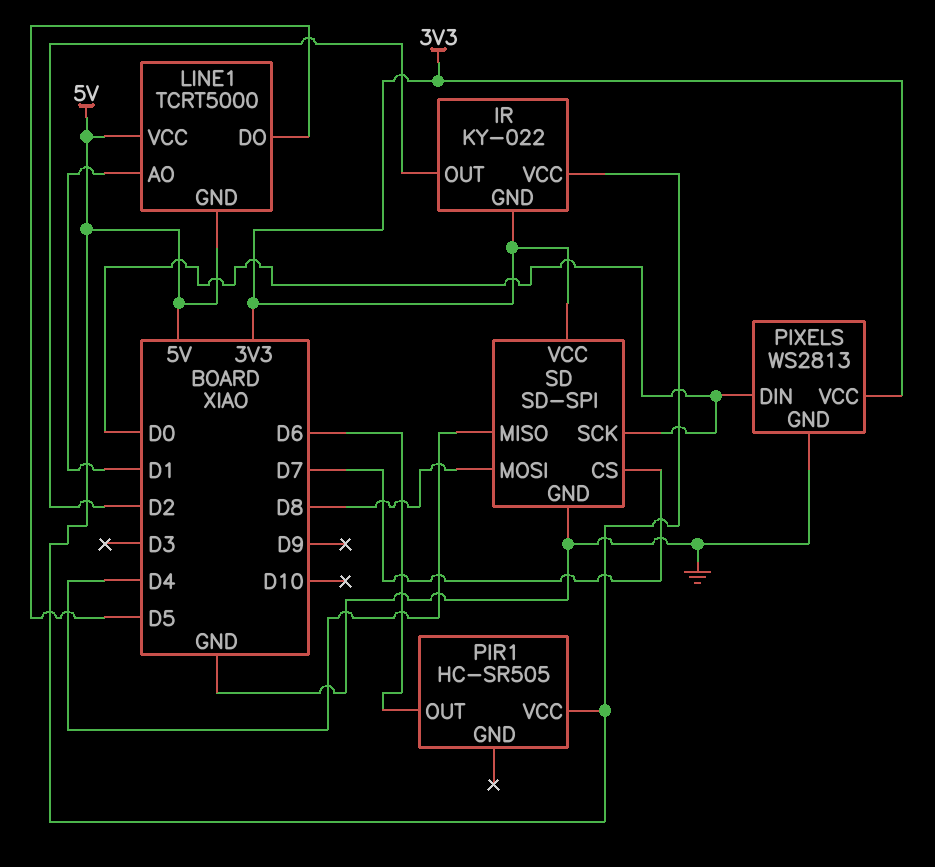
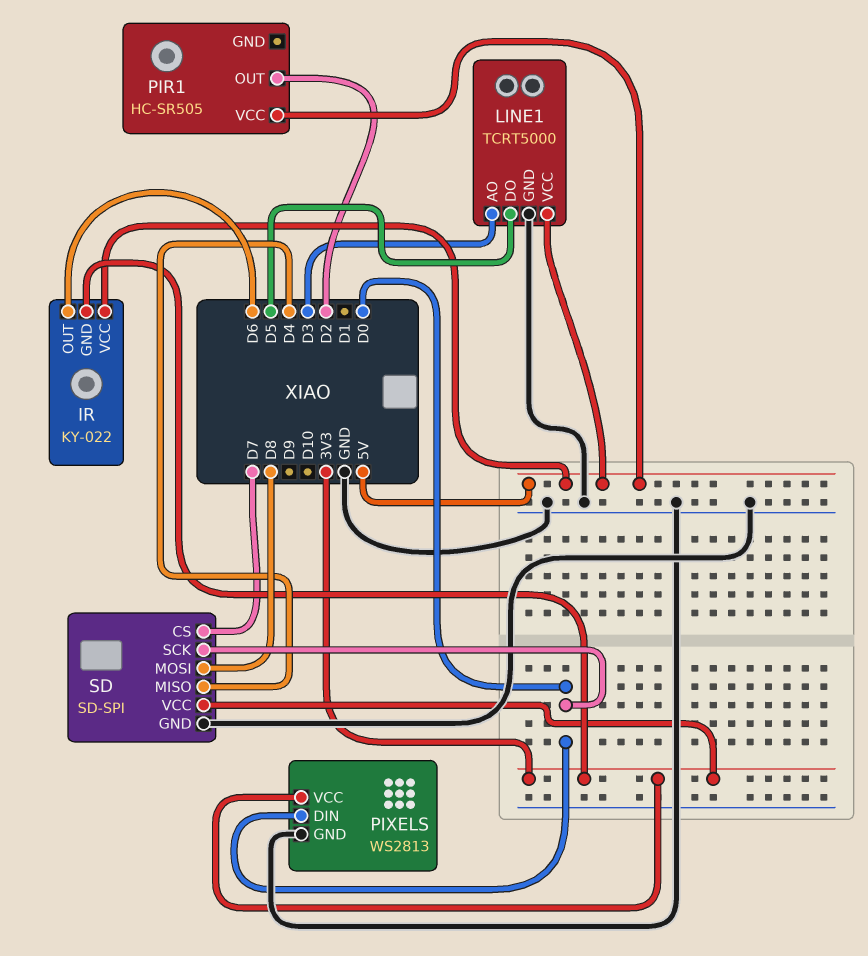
IR pin OUT: D2 -> D6
LINE1 pin AO: D1 -> D3
LINE1 pin GND: 5V -> GND
PIR1 pin OUT: D6 -> D2

